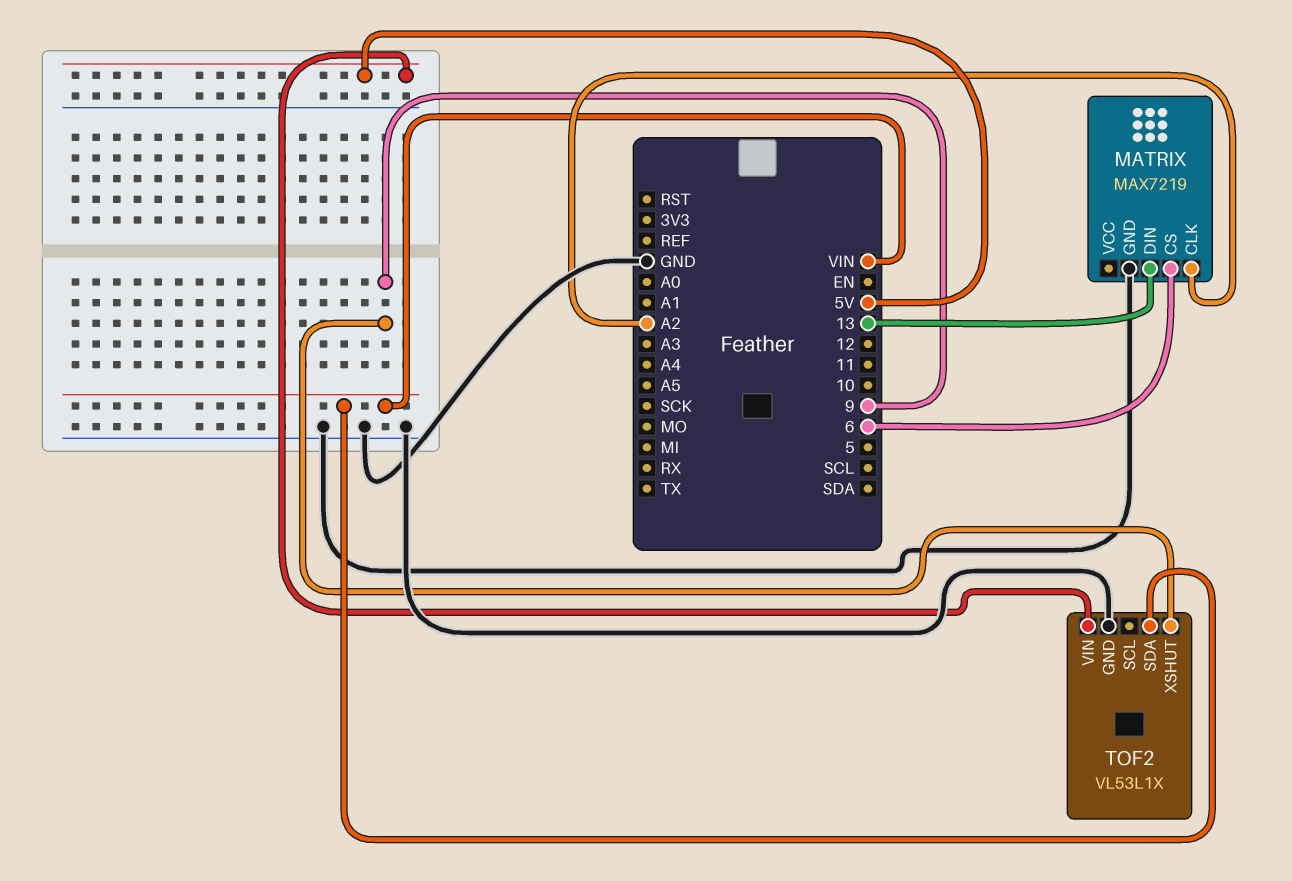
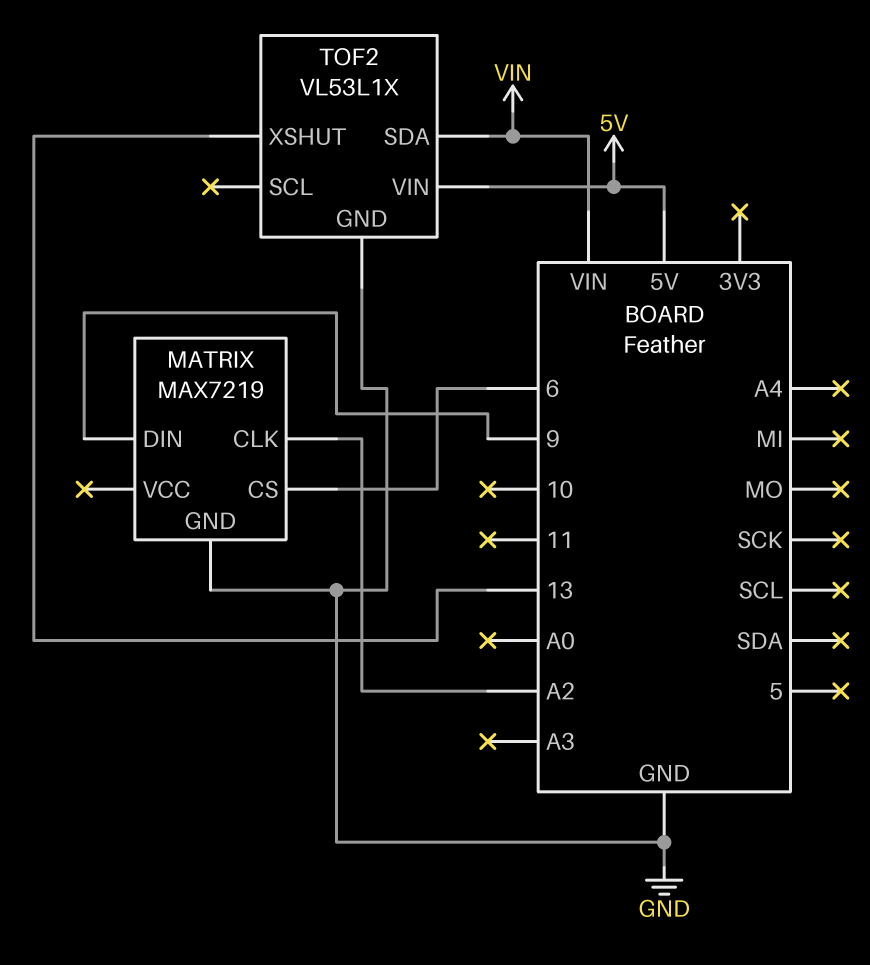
MATRIX pin DIN: 13 -> 9
TOF2 pin XSHUT: 9 -> 13

